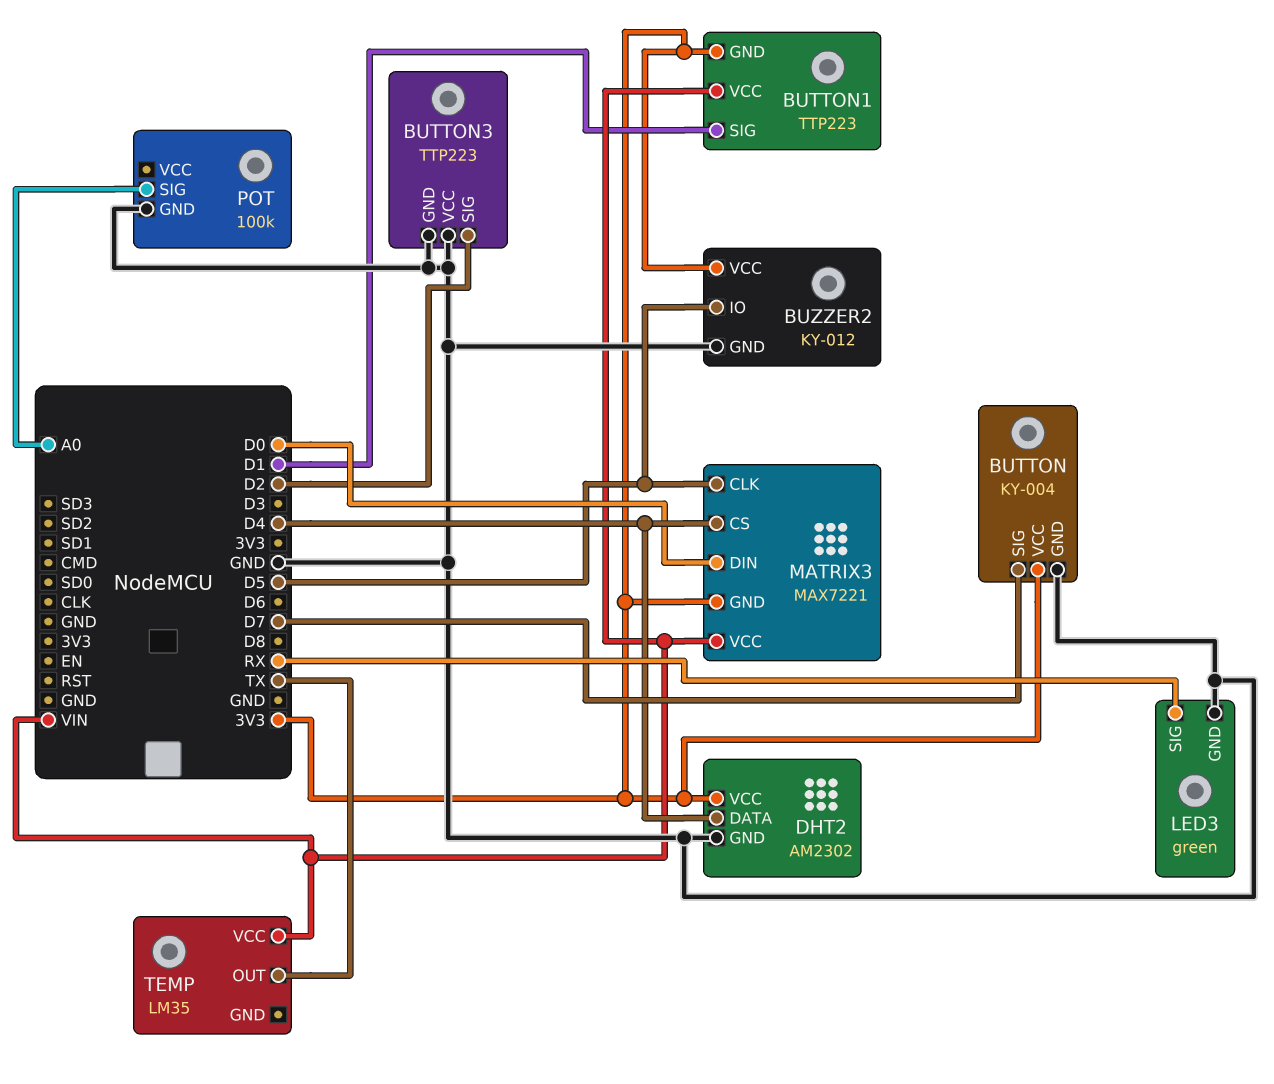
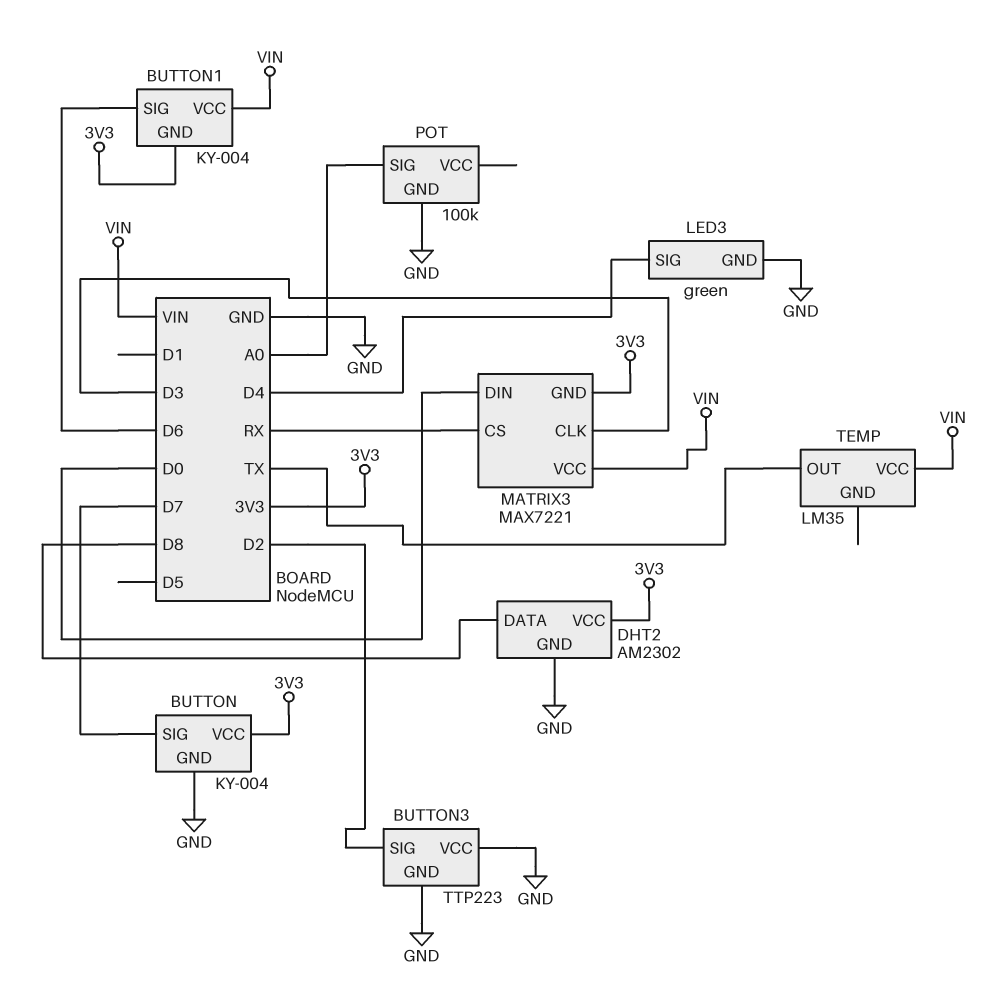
BUTTON1: TTP223 -> KY-004
BUTTON1 pin SIG: D1 -> D6
BUZZER2: KY-012 -> none
BUZZER2 pin GND: GND -> none
BUZZER2 pin IO: D5 -> none
BUZZER2 pin VCC: 3V3 -> none
DHT2 pin DATA: D4 -> D8
LED3 pin SIG: RX -> D4
MATRIX3 pin CLK: D5 -> D3
MATRIX3 pin CS: D4 -> RX

